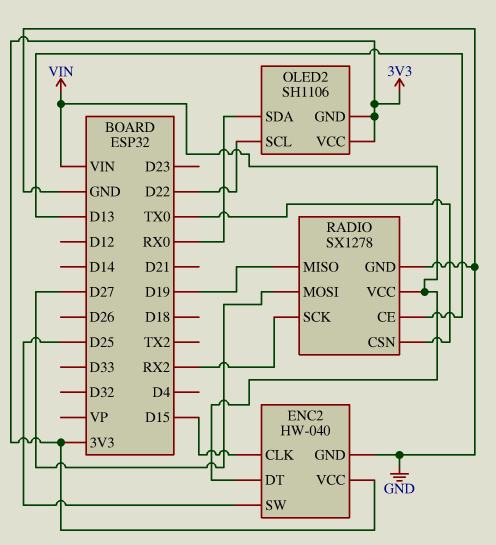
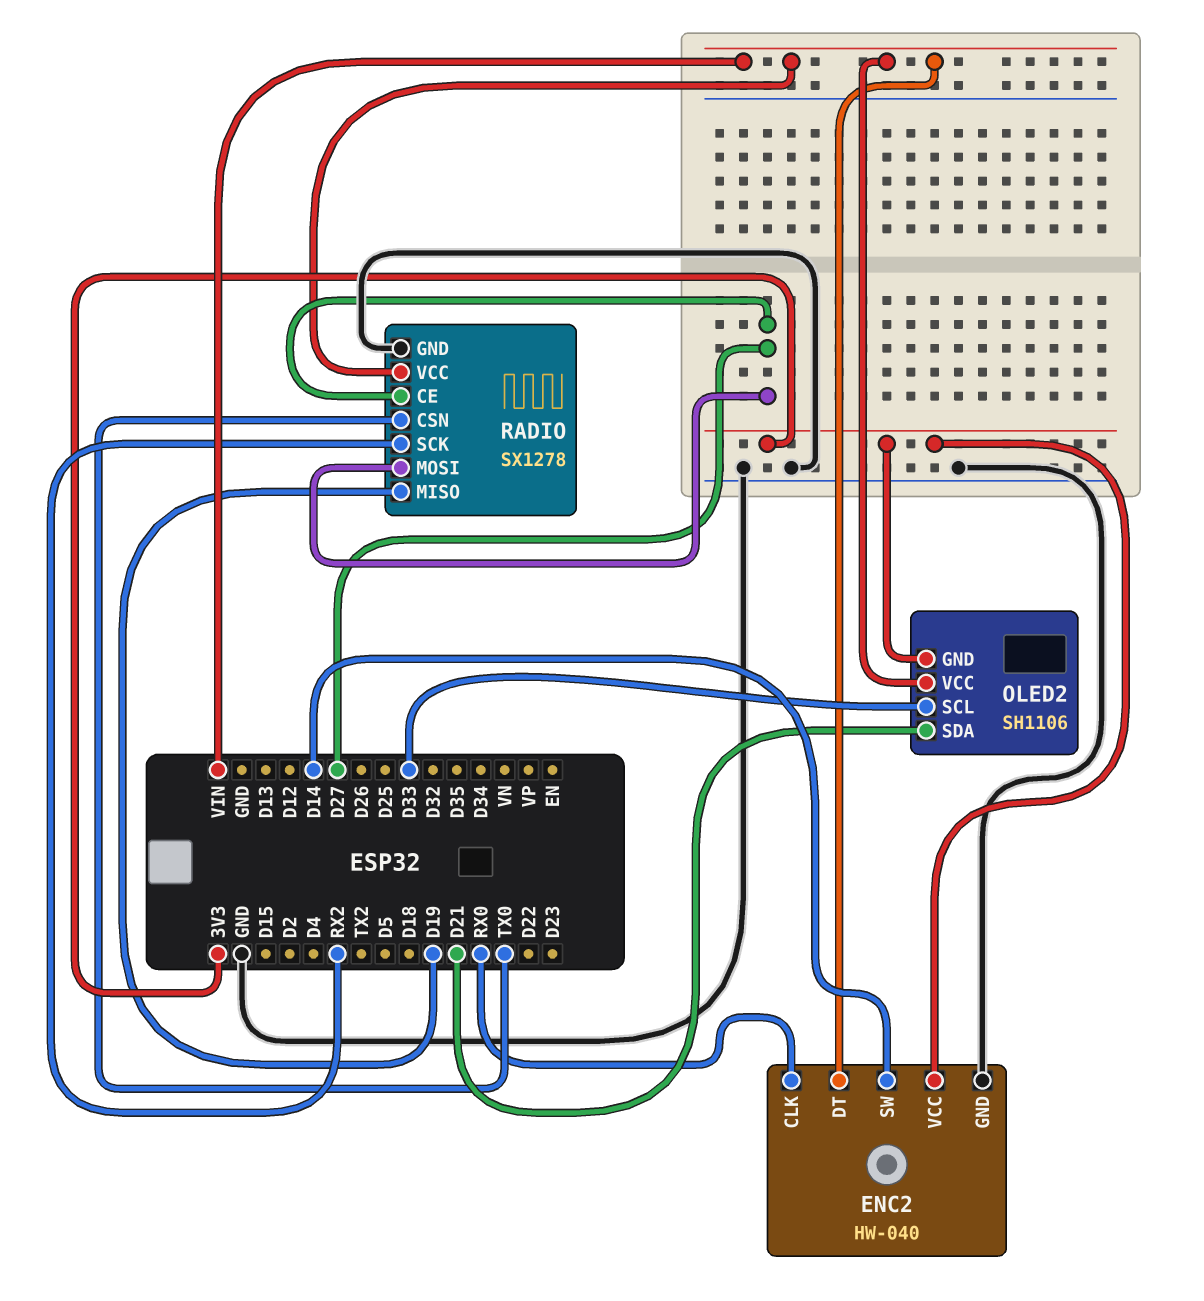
ENC2 pin CLK: D15 -> RX0
ENC2 pin SW: D25 -> D14
OLED2 pin SCL: D22 -> D33
OLED2 pin SDA: RX0 -> D21
OLED2 pin VCC: 3V3 -> VIN
RADIO pin CE: D13 -> D27

